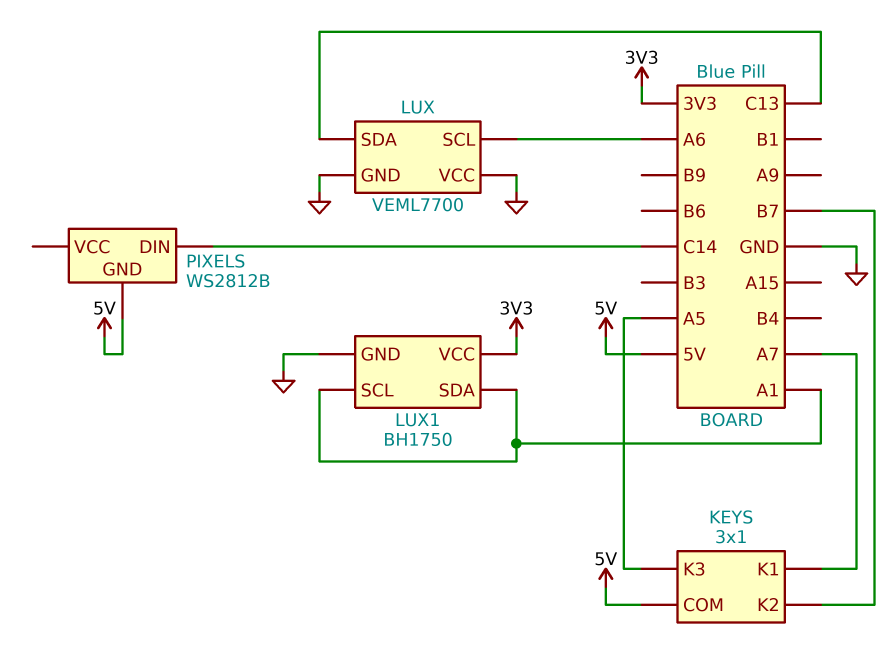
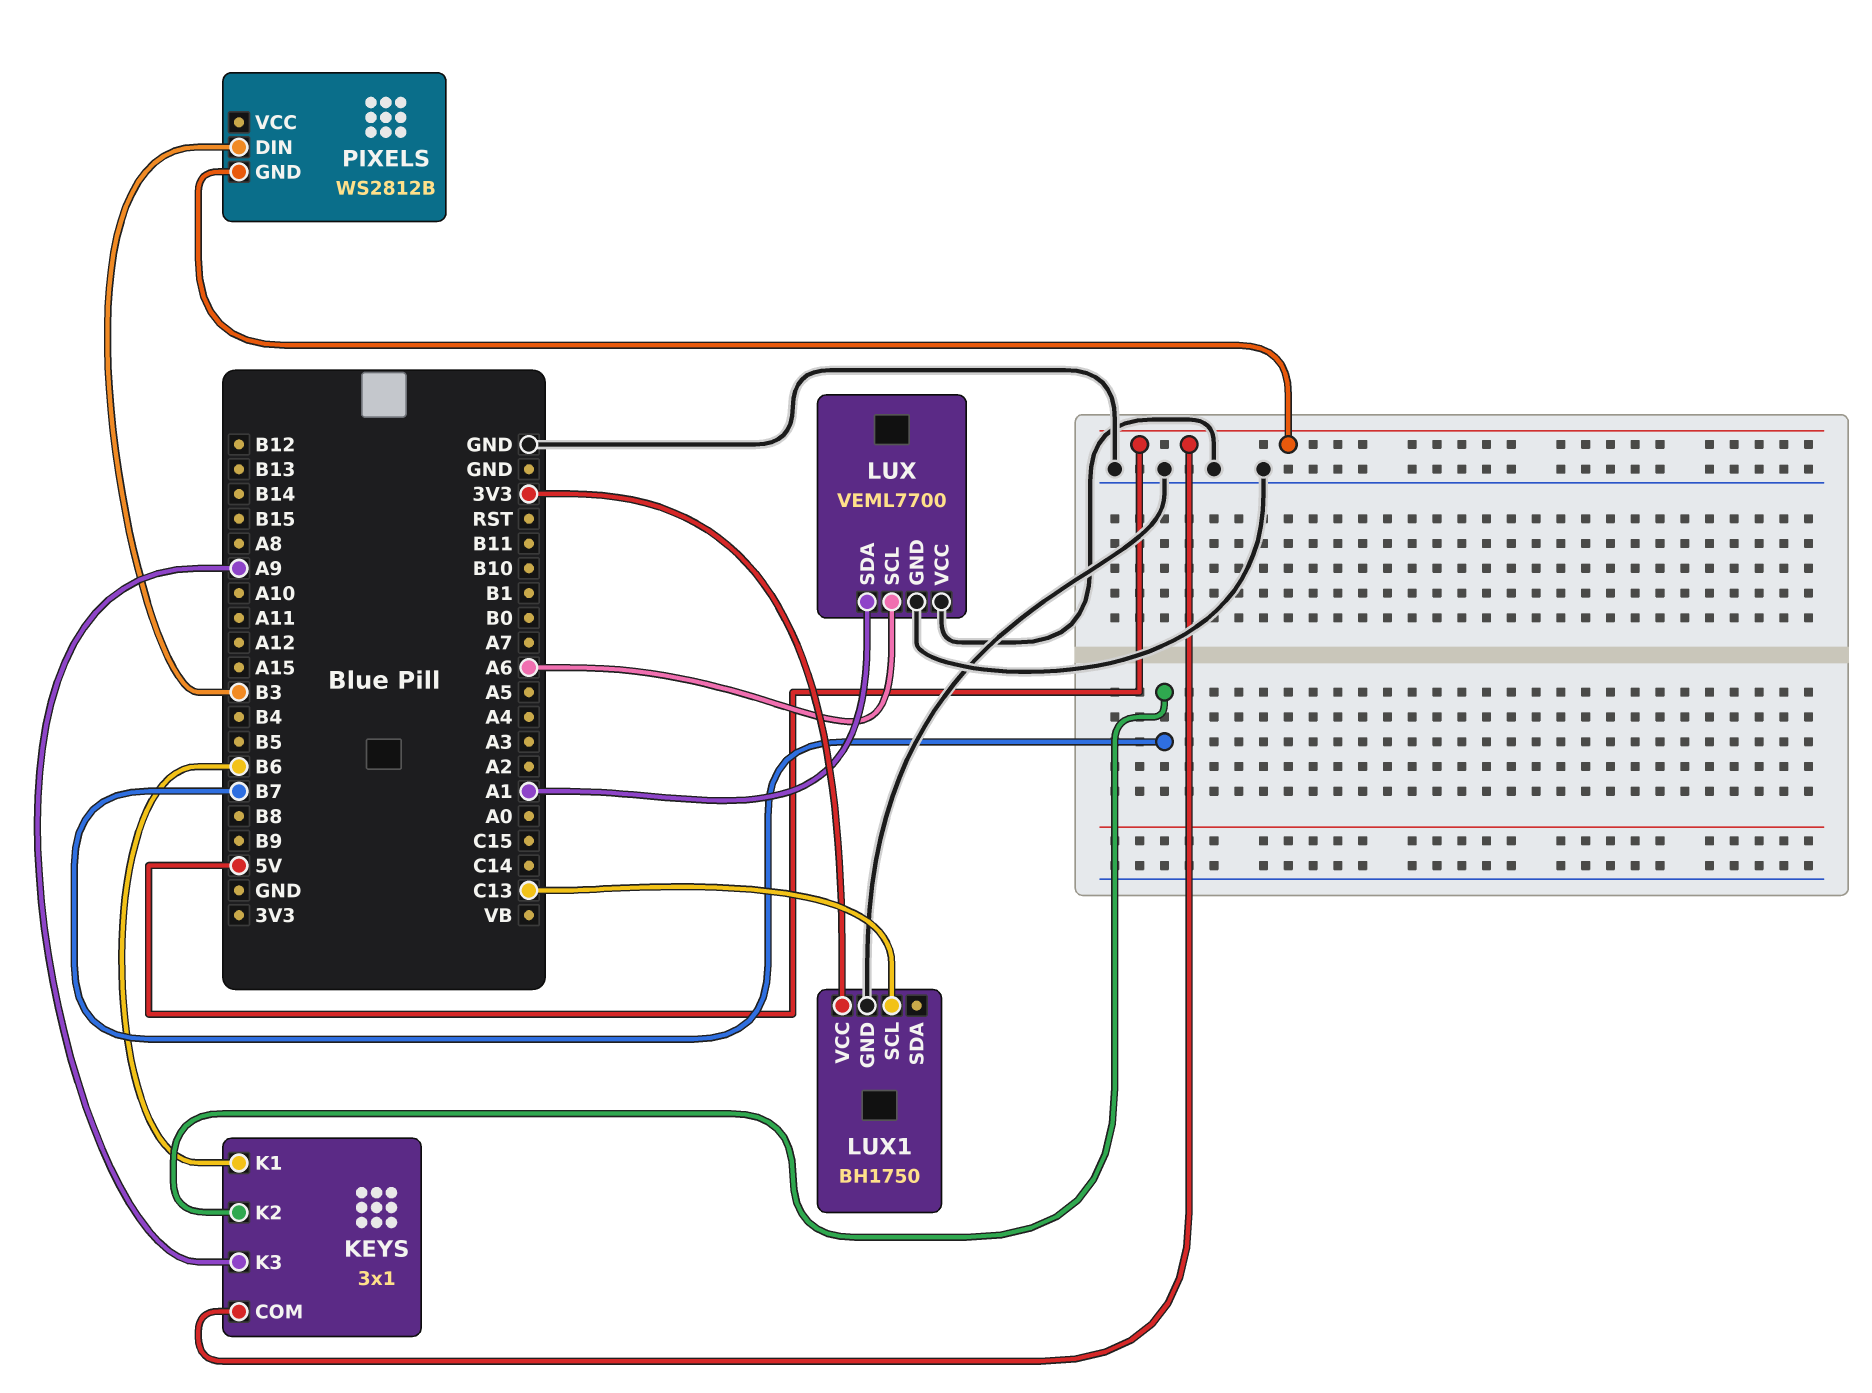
KEYS pin K1: A7 -> B6
KEYS pin K3: A5 -> A9
LUX pin SDA: C13 -> A1
LUX1 pin SCL: A1 -> C13
LUX1 pin SDA: A1 -> none
PIXELS pin DIN: C14 -> B3

